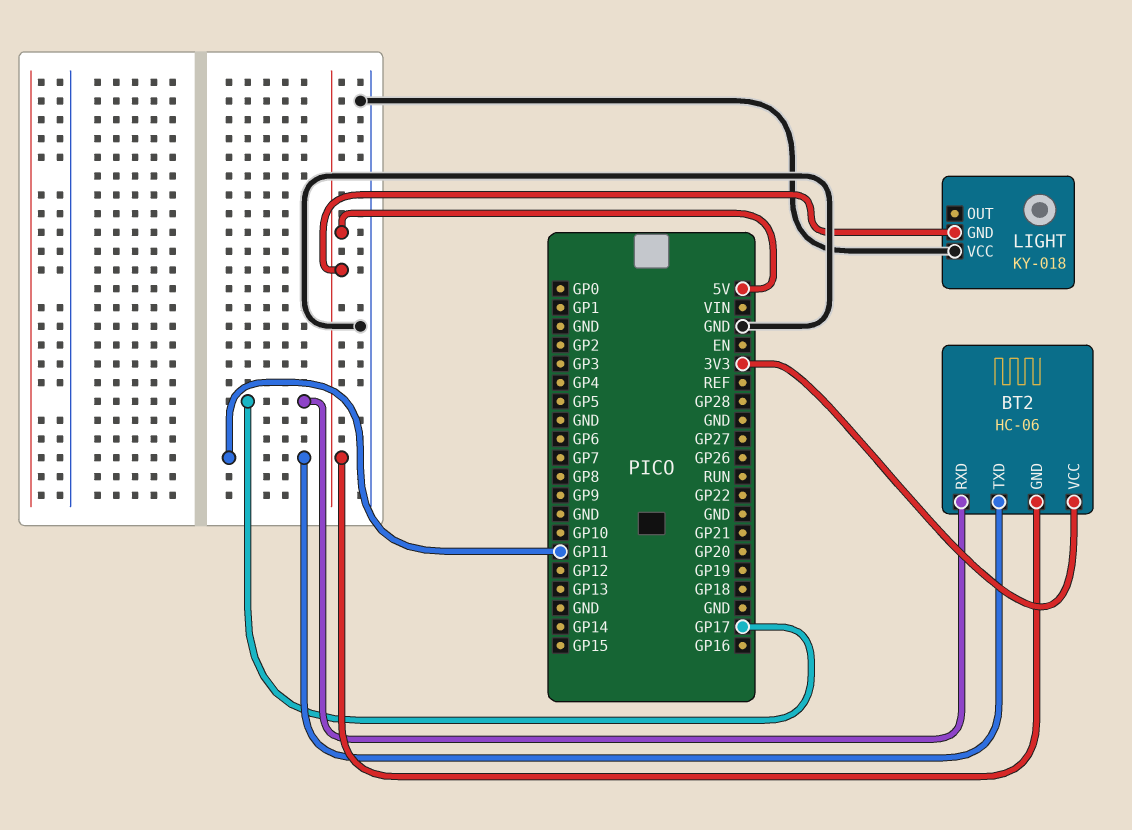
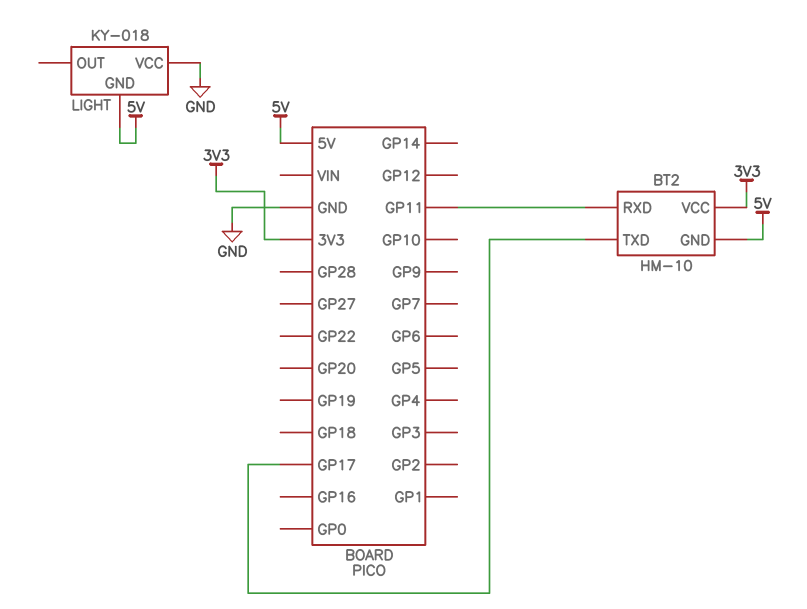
BT2: HC-06 -> HM-10
BT2 pin RXD: GP17 -> GP11
BT2 pin TXD: GP11 -> GP17

